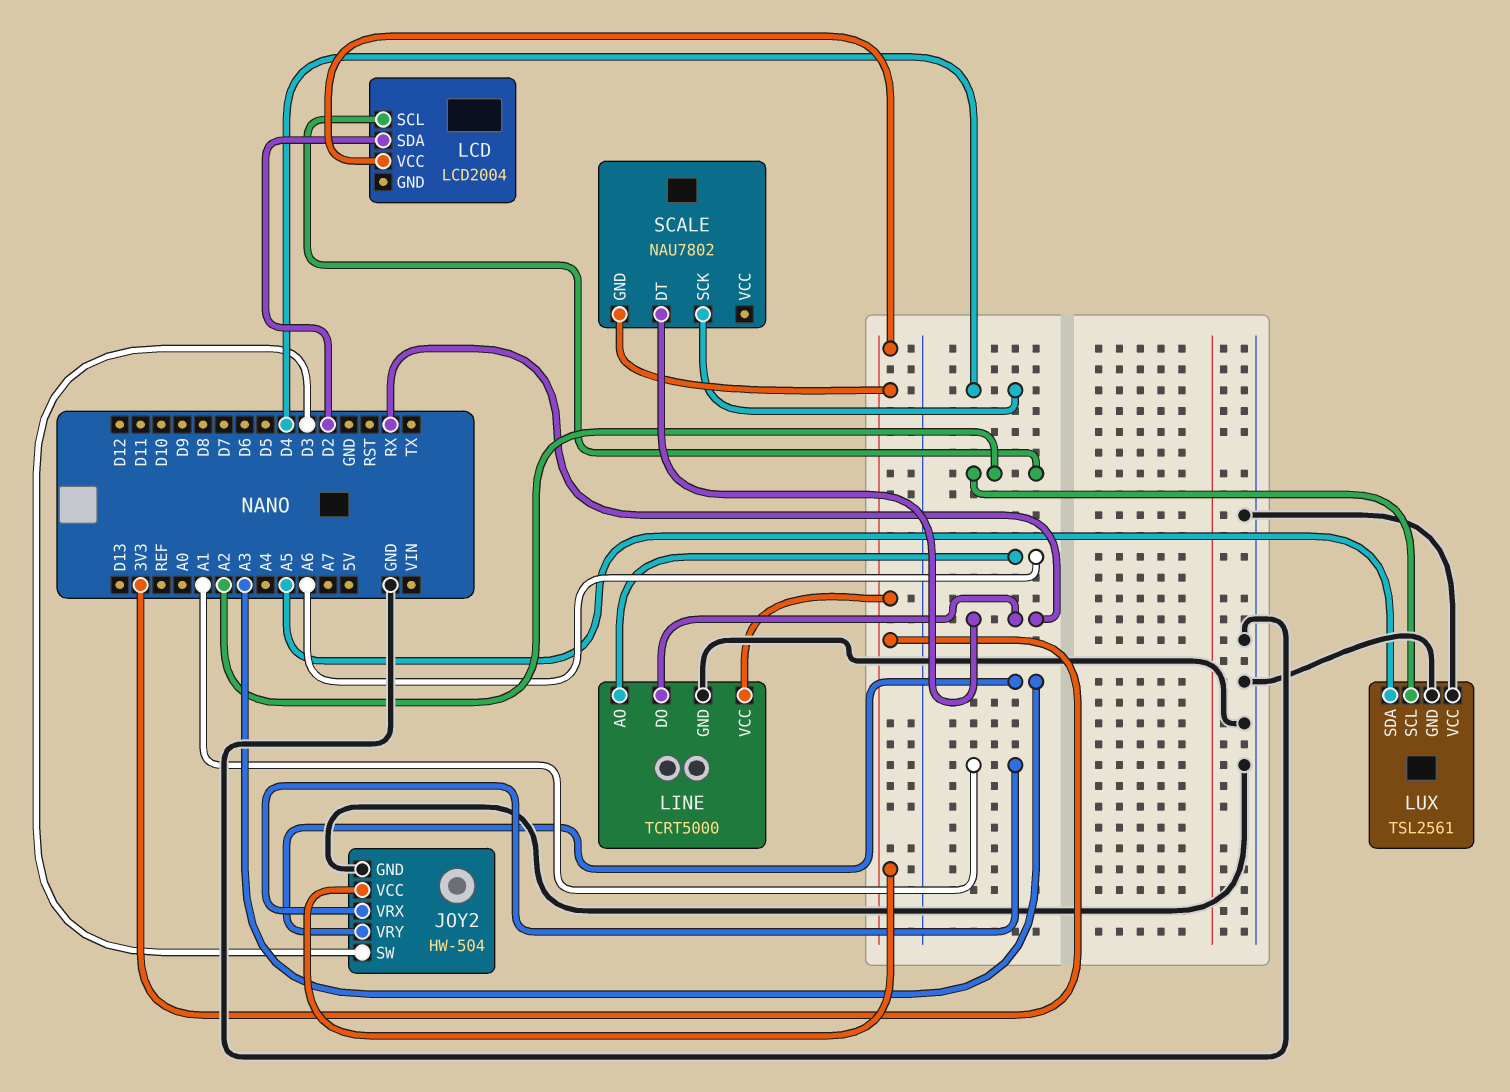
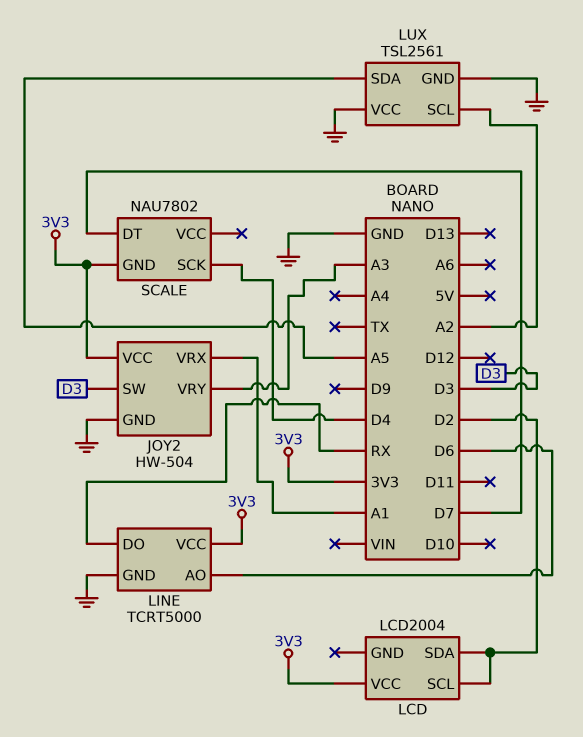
LCD pin SCL: A2 -> D2
LINE pin AO: A6 -> D6
SCALE pin DT: RX -> D7

